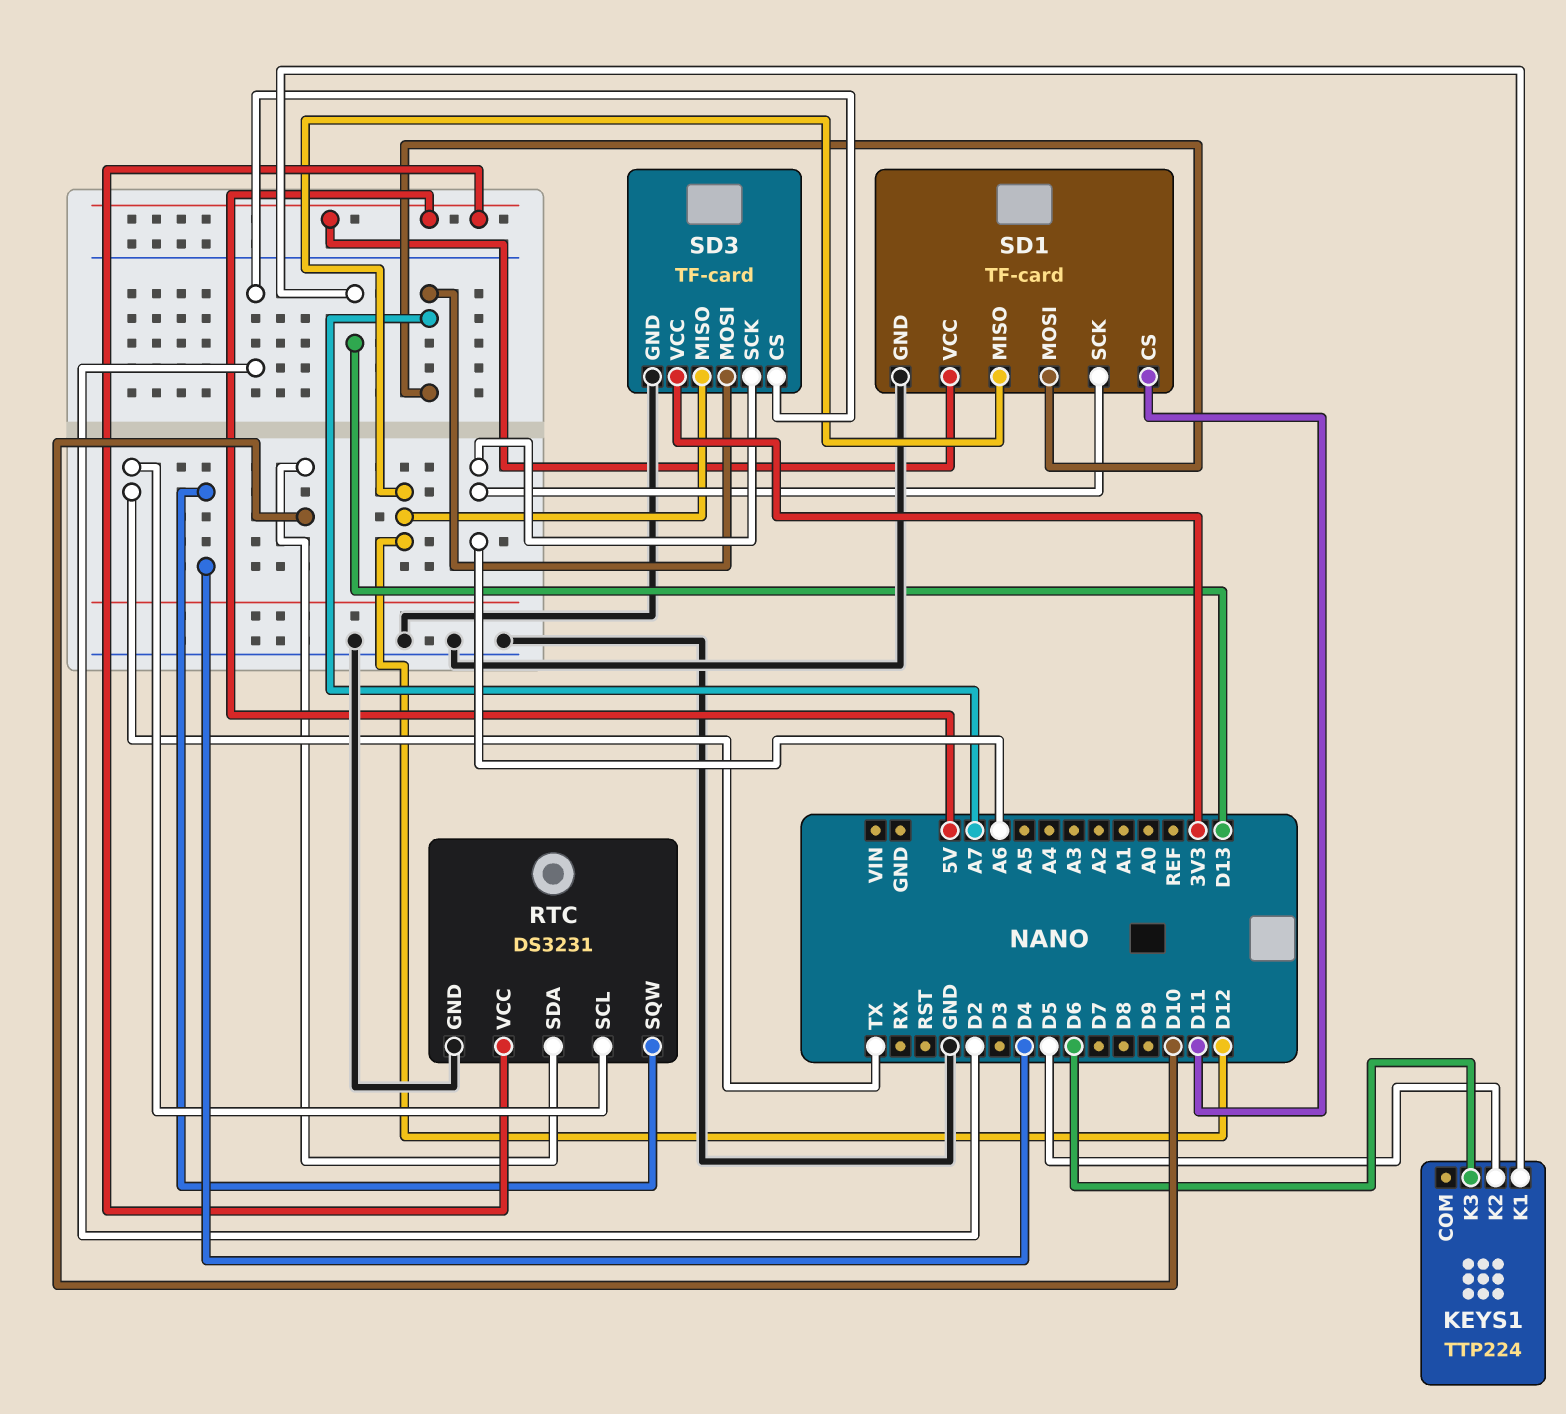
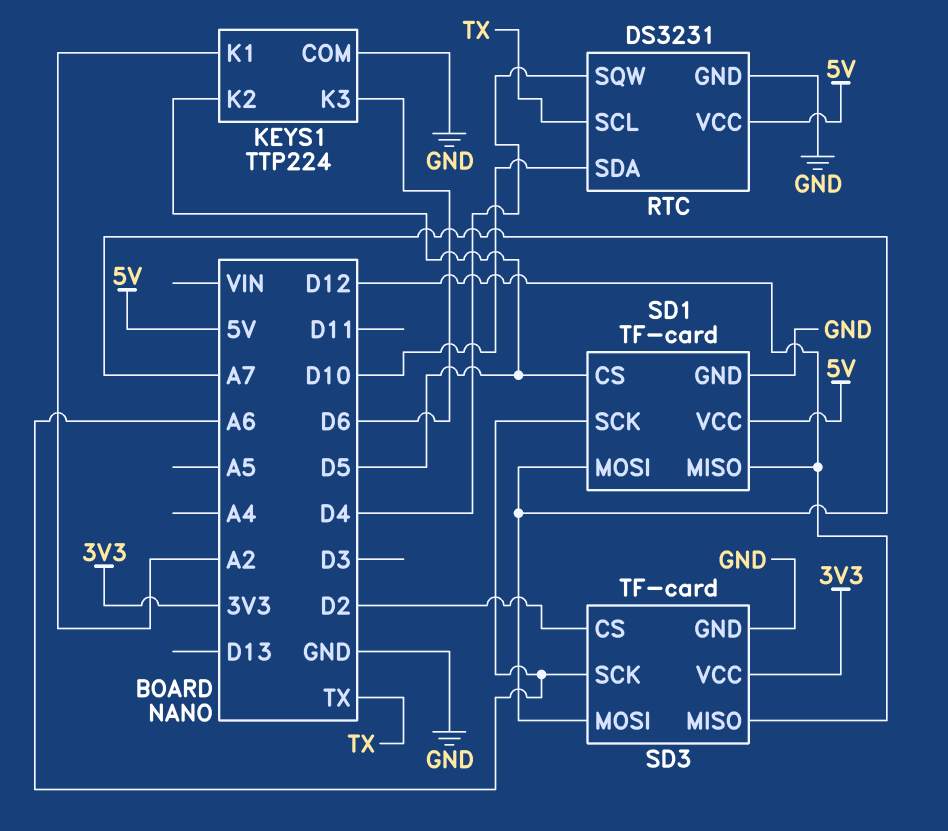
KEYS1 pin COM: none -> GND
KEYS1 pin K1: D13 -> A2
SD1 pin CS: D11 -> D5

